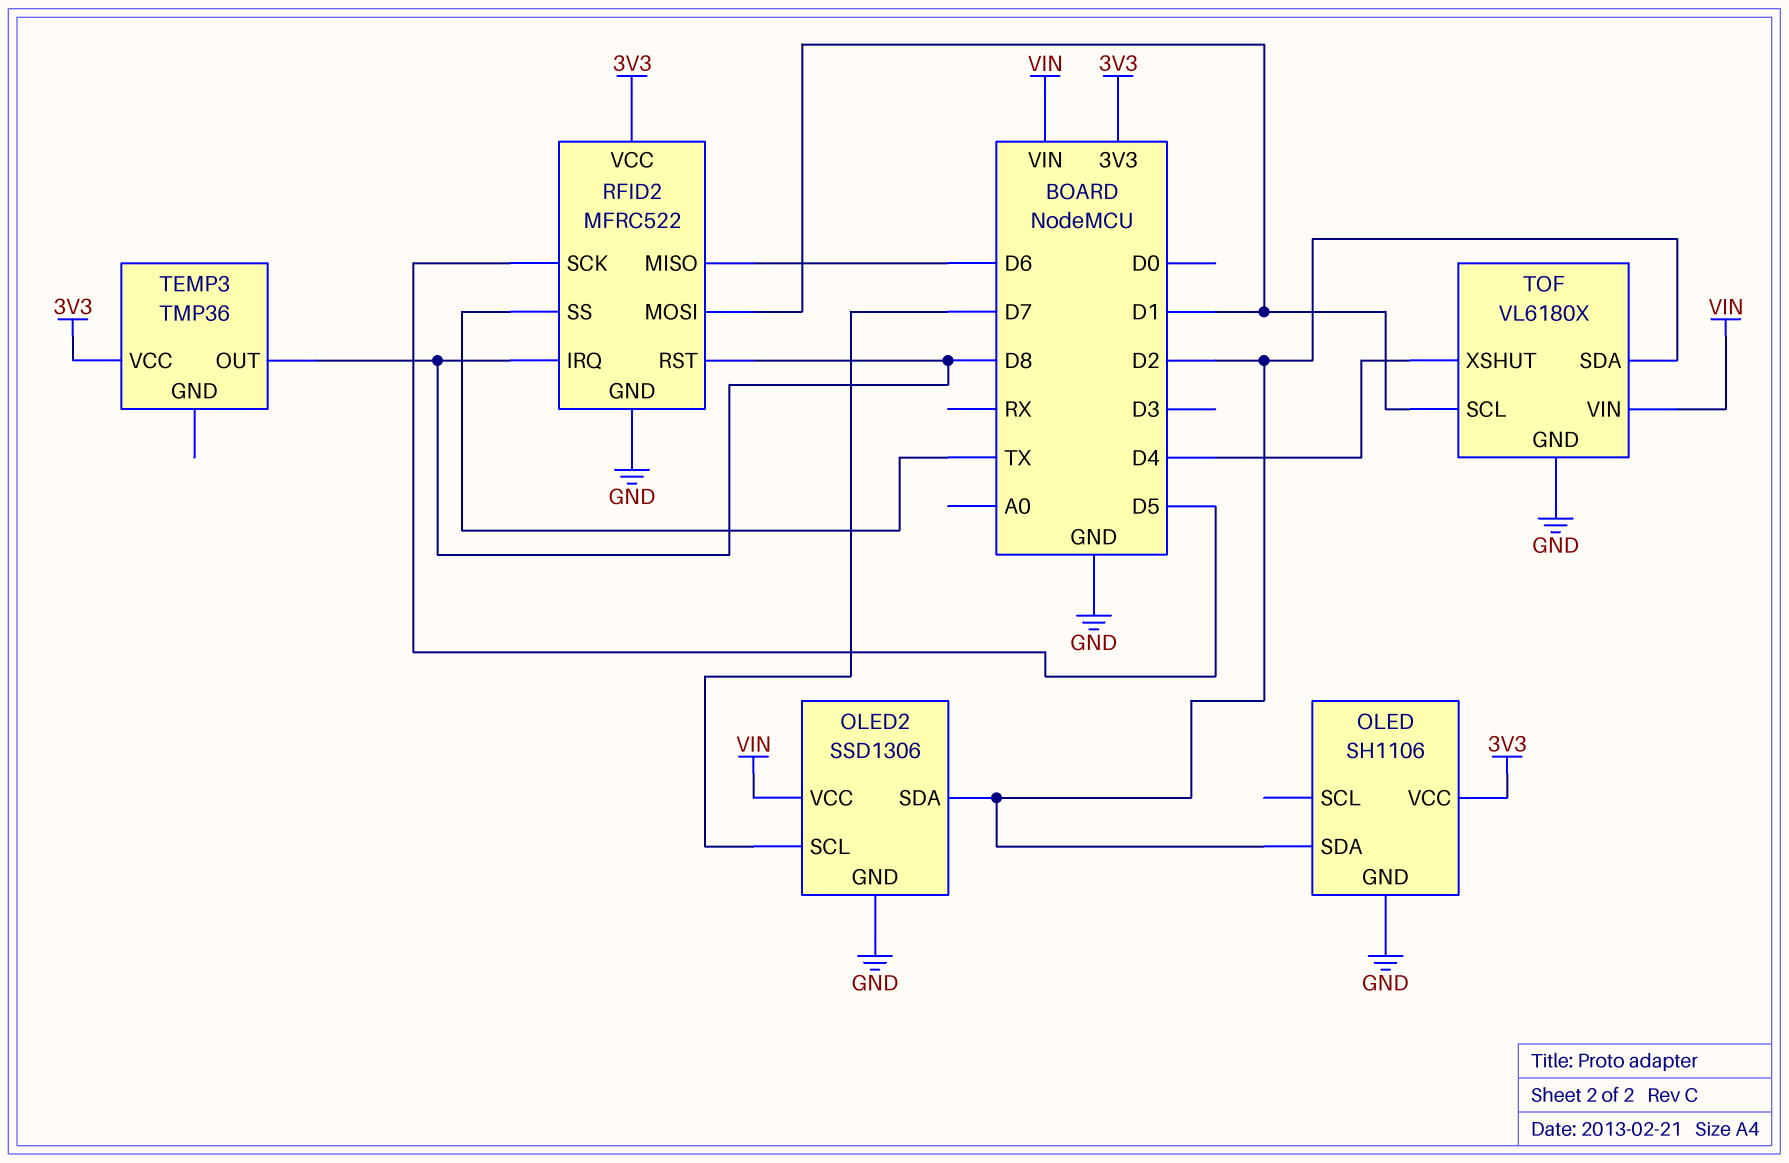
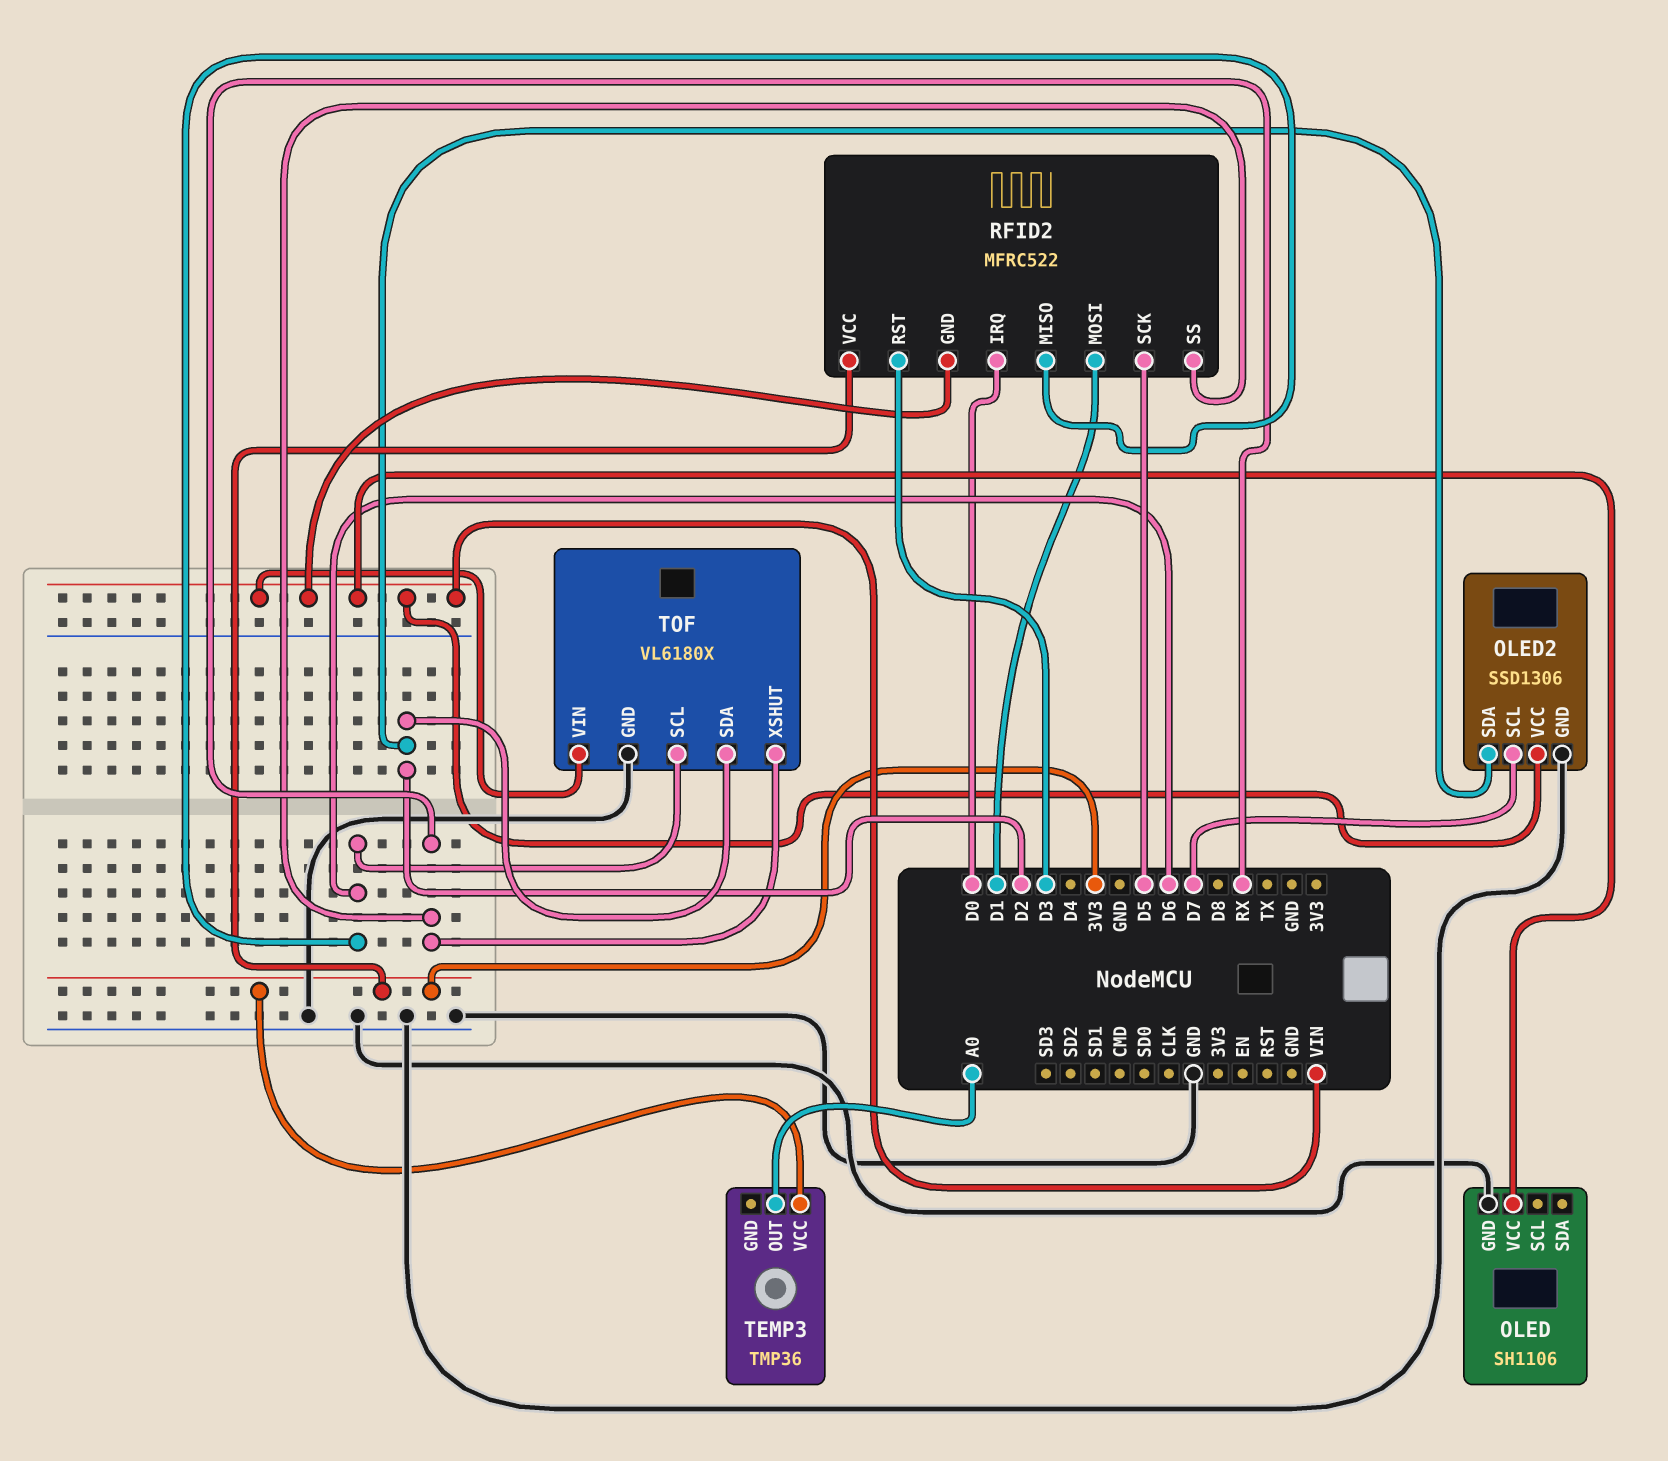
OLED pin SDA: D2 -> none
OLED pin VCC: 3V3 -> VIN
RFID2 pin GND: GND -> VIN
RFID2 pin IRQ: D8 -> D0
RFID2 pin RST: D8 -> D3
RFID2 pin SS: TX -> RX
TEMP3 pin OUT: D8 -> A0
TOF pin SCL: D1 -> D6
TOF pin XSHUT: D4 -> RX

